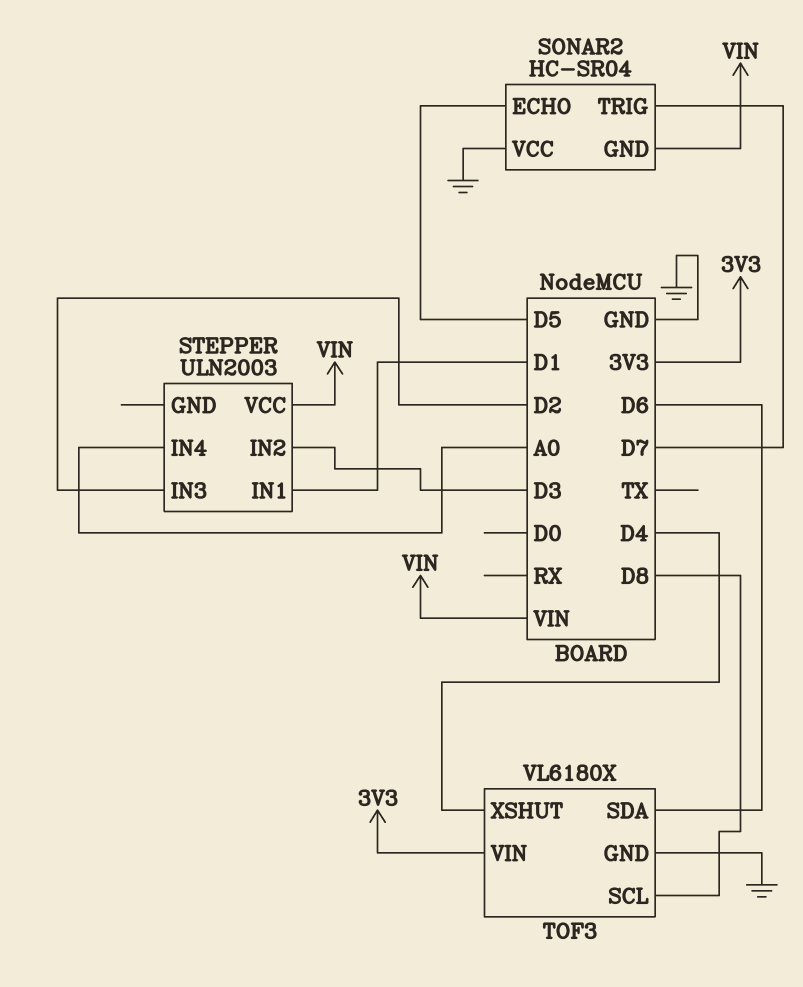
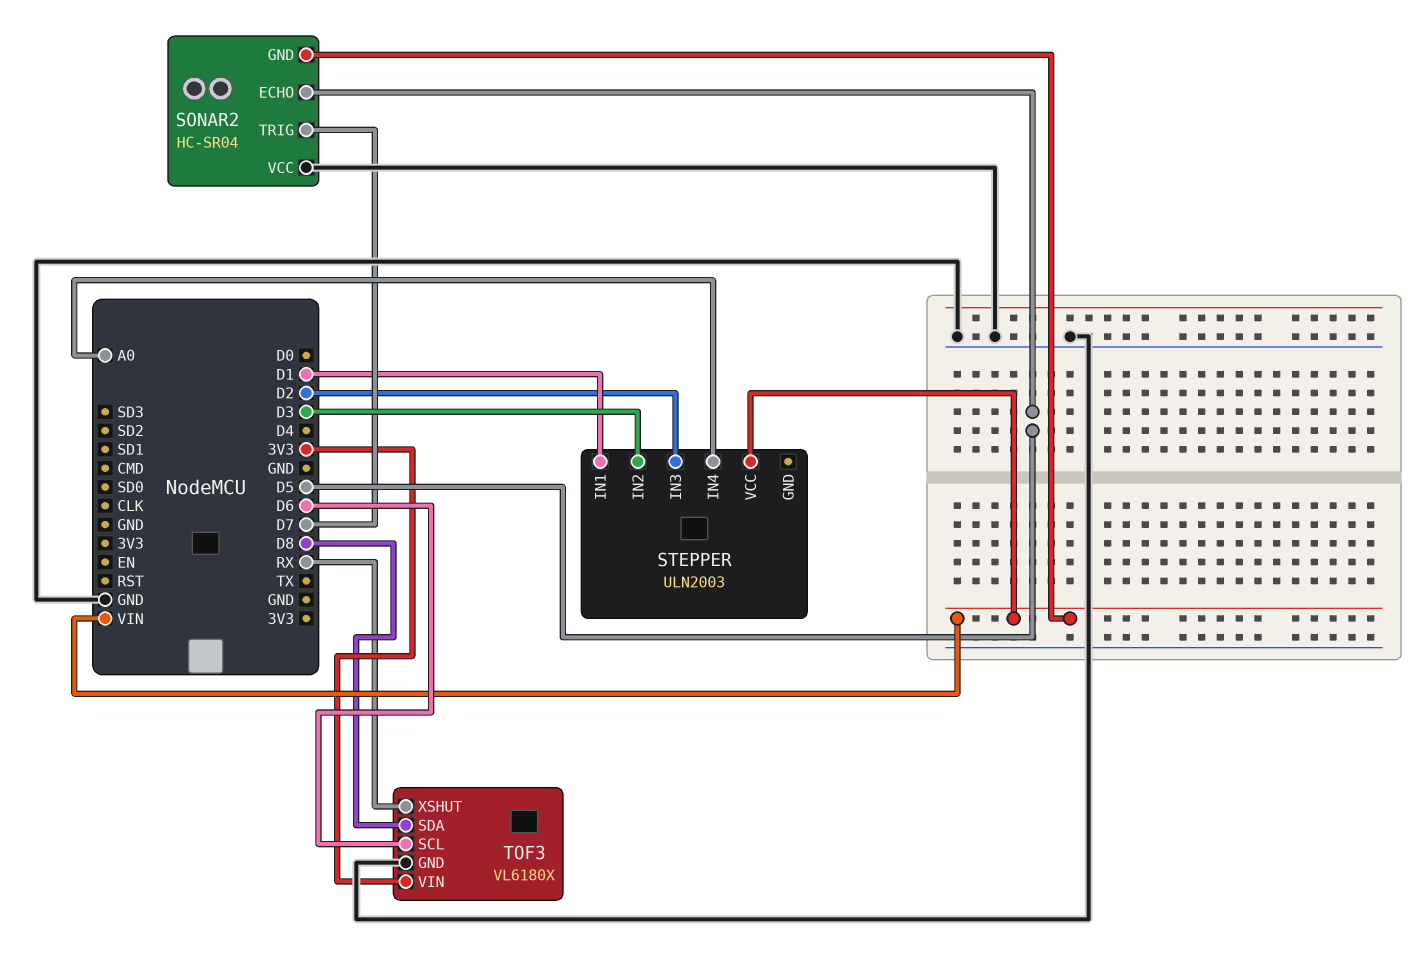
TOF3 pin SCL: D8 -> D6
TOF3 pin SDA: D6 -> D8
TOF3 pin XSHUT: D4 -> RX

